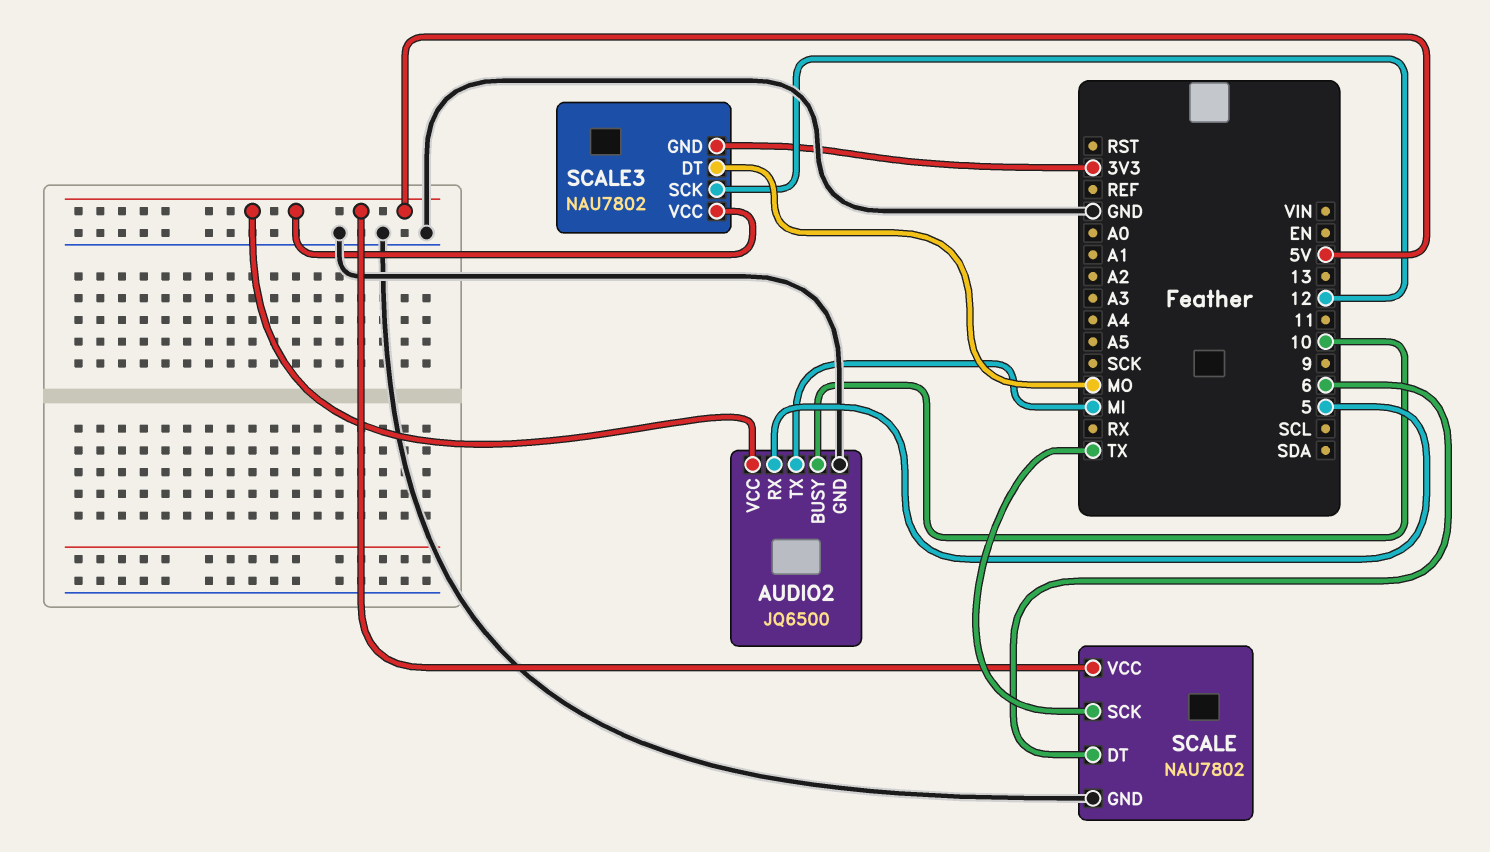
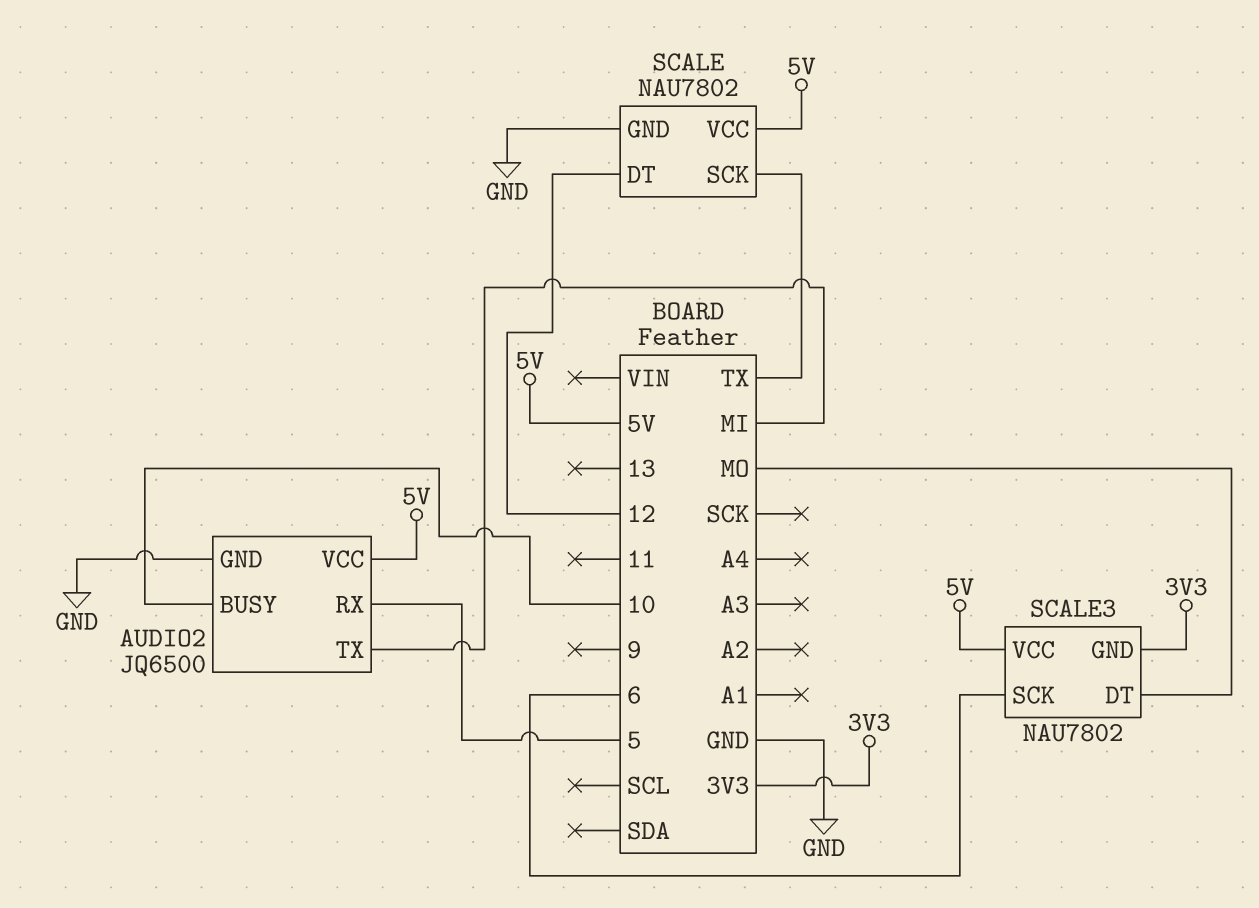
SCALE pin DT: 6 -> 12
SCALE3 pin SCK: 12 -> 6

